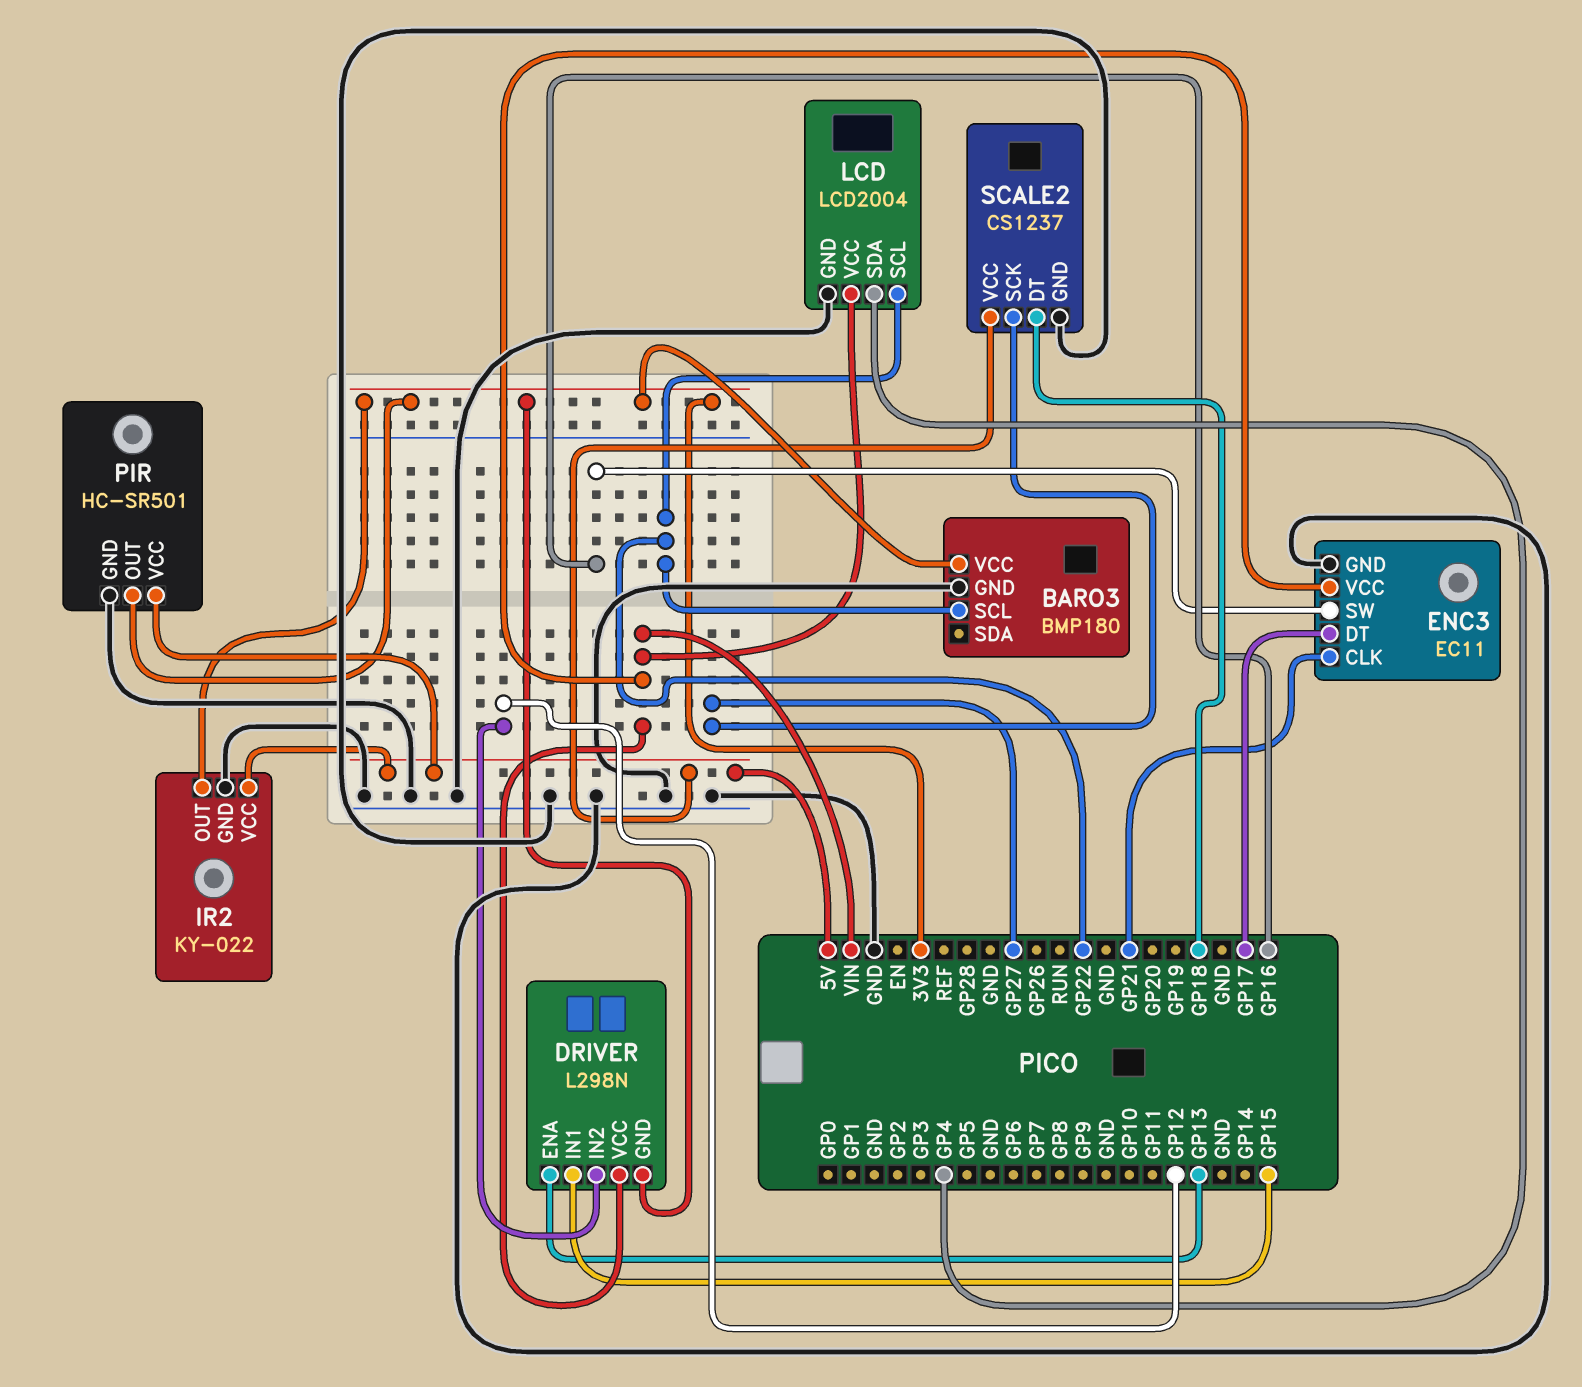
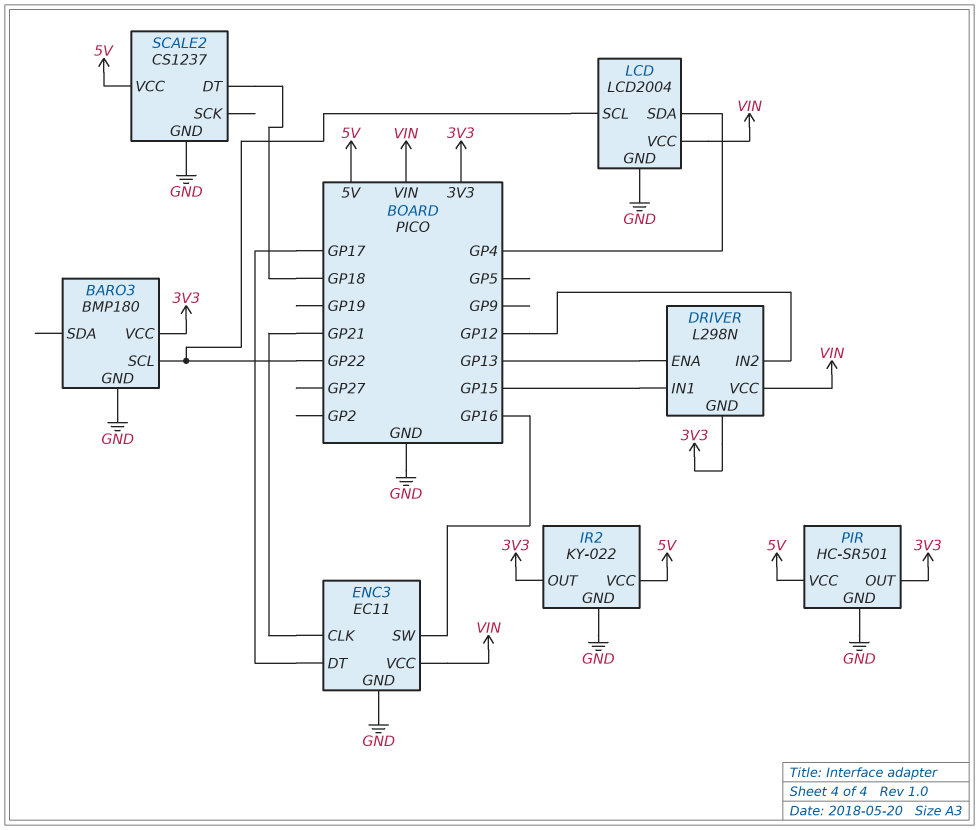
SCALE2 pin SCK: GP27 -> none

